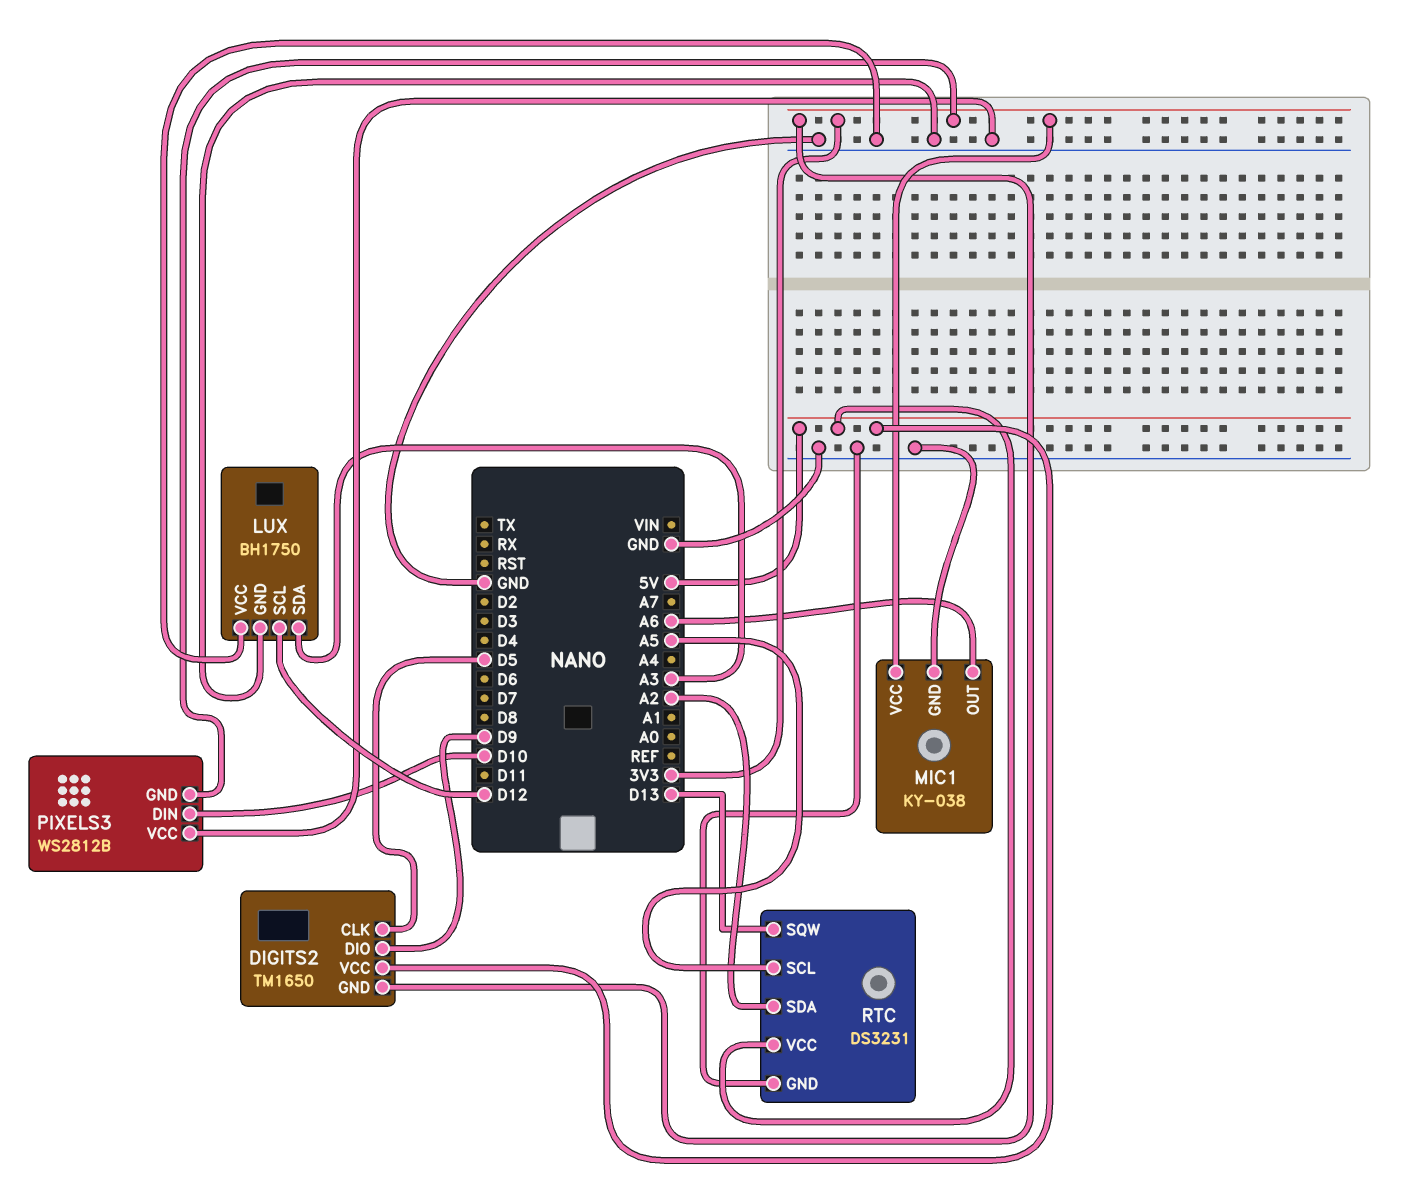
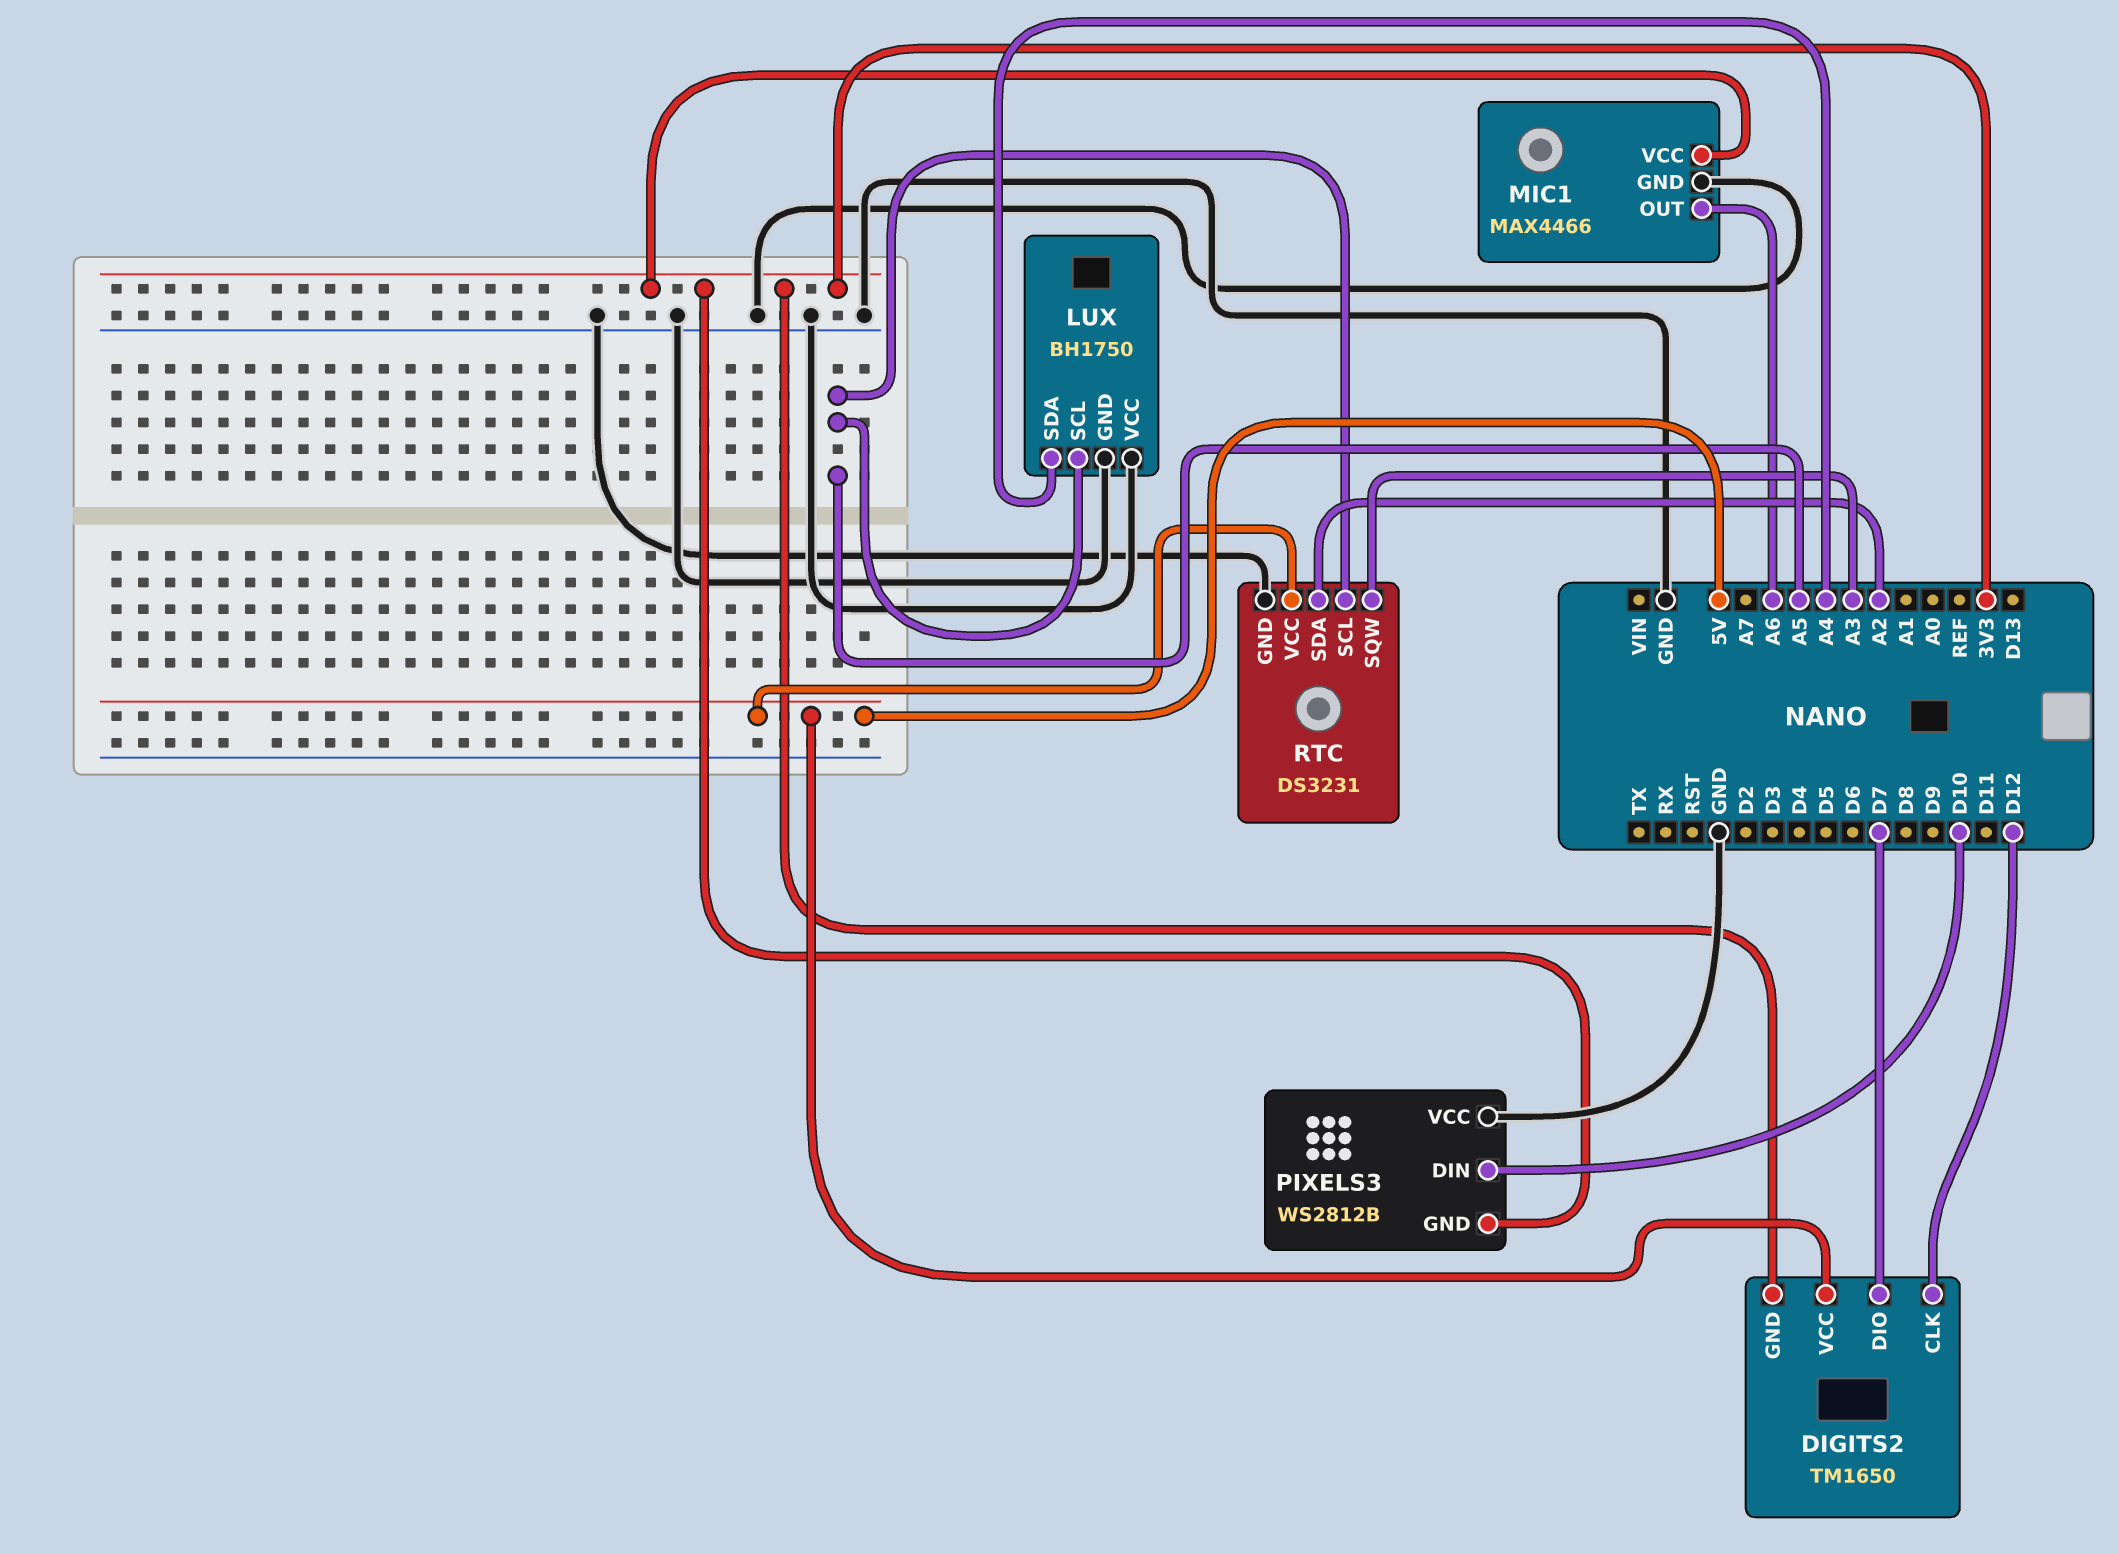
DIGITS2 pin CLK: D5 -> D12
DIGITS2 pin DIO: D9 -> D7
LUX pin SCL: D12 -> A5
LUX pin SDA: A3 -> A4
MIC1: KY-038 -> MAX4466
RTC pin SQW: D13 -> A3

